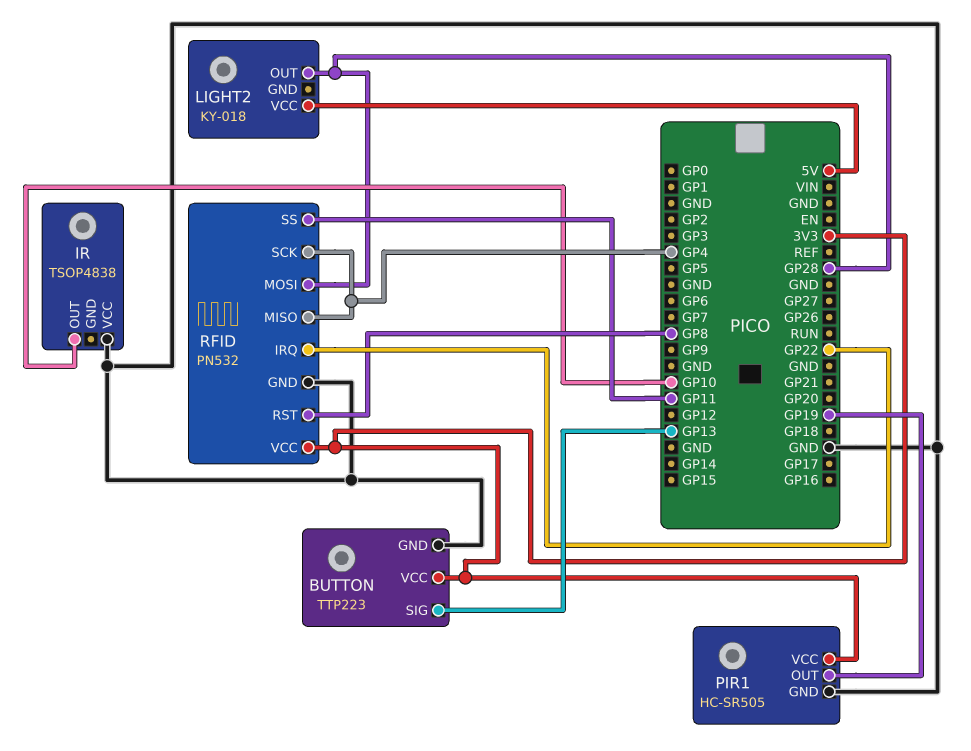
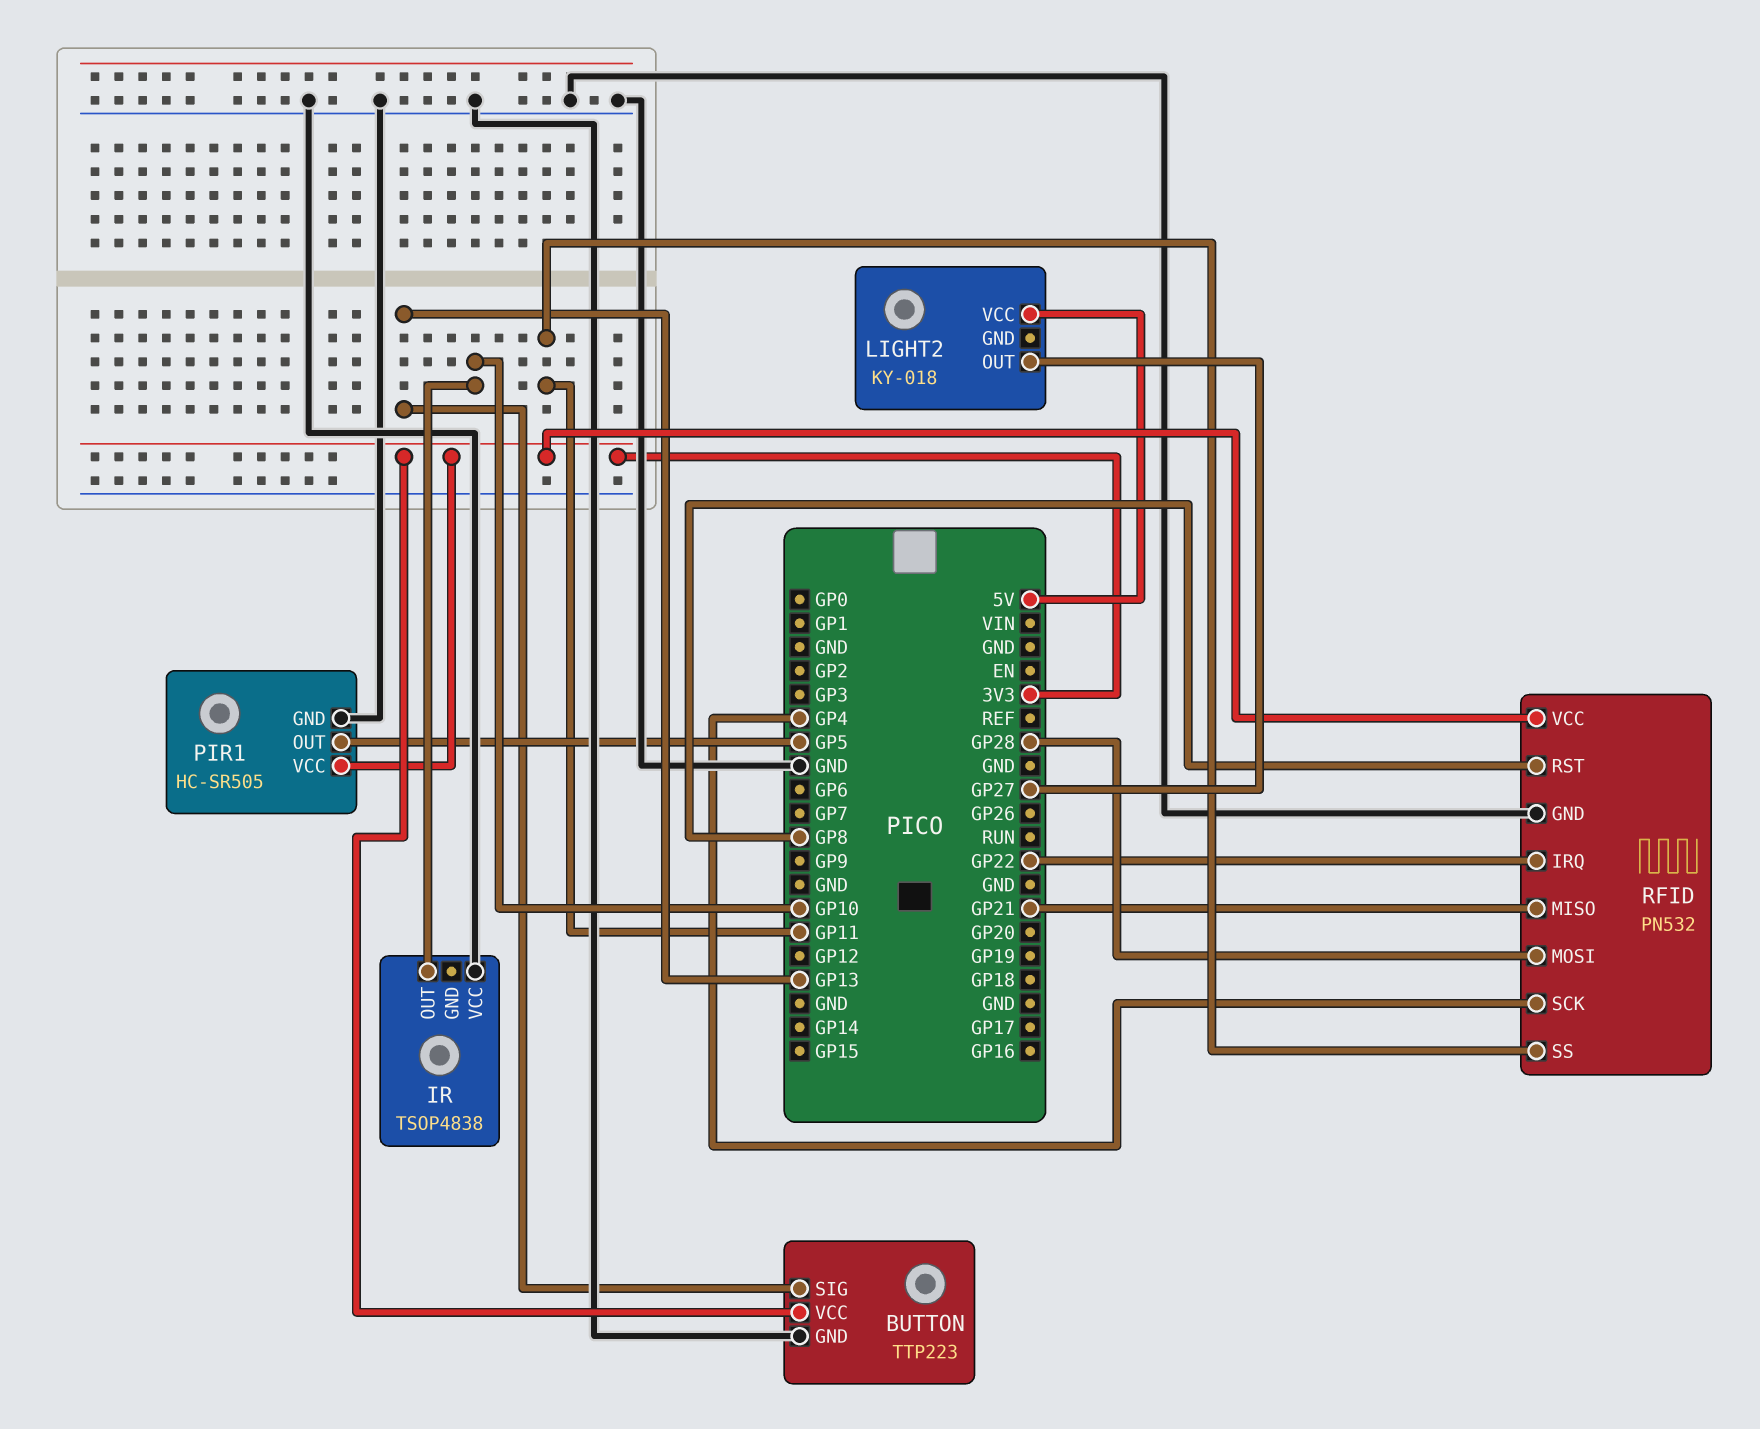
LIGHT2 pin OUT: GP28 -> GP27
PIR1 pin OUT: GP19 -> GP5
RFID pin MISO: GP4 -> GP21

